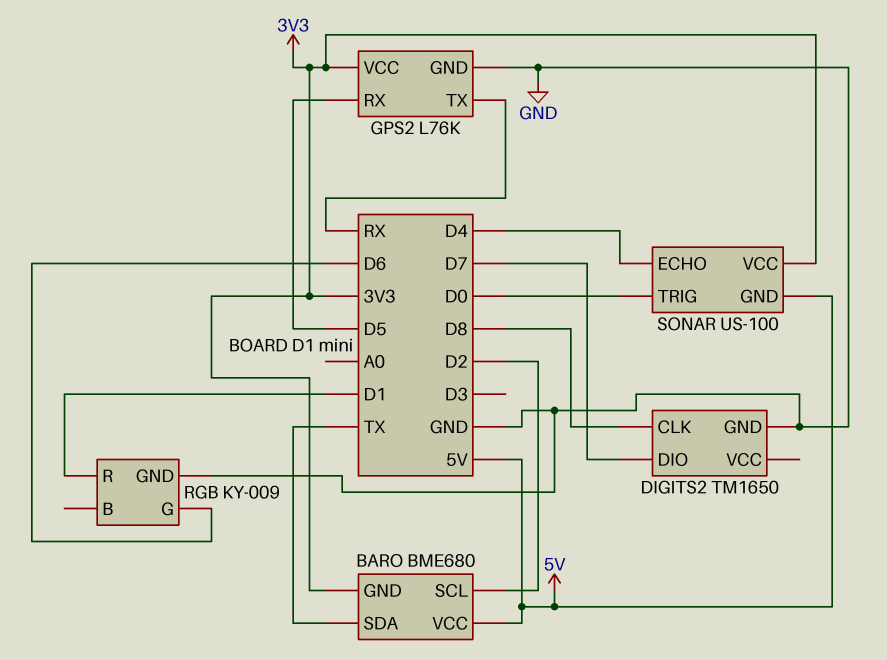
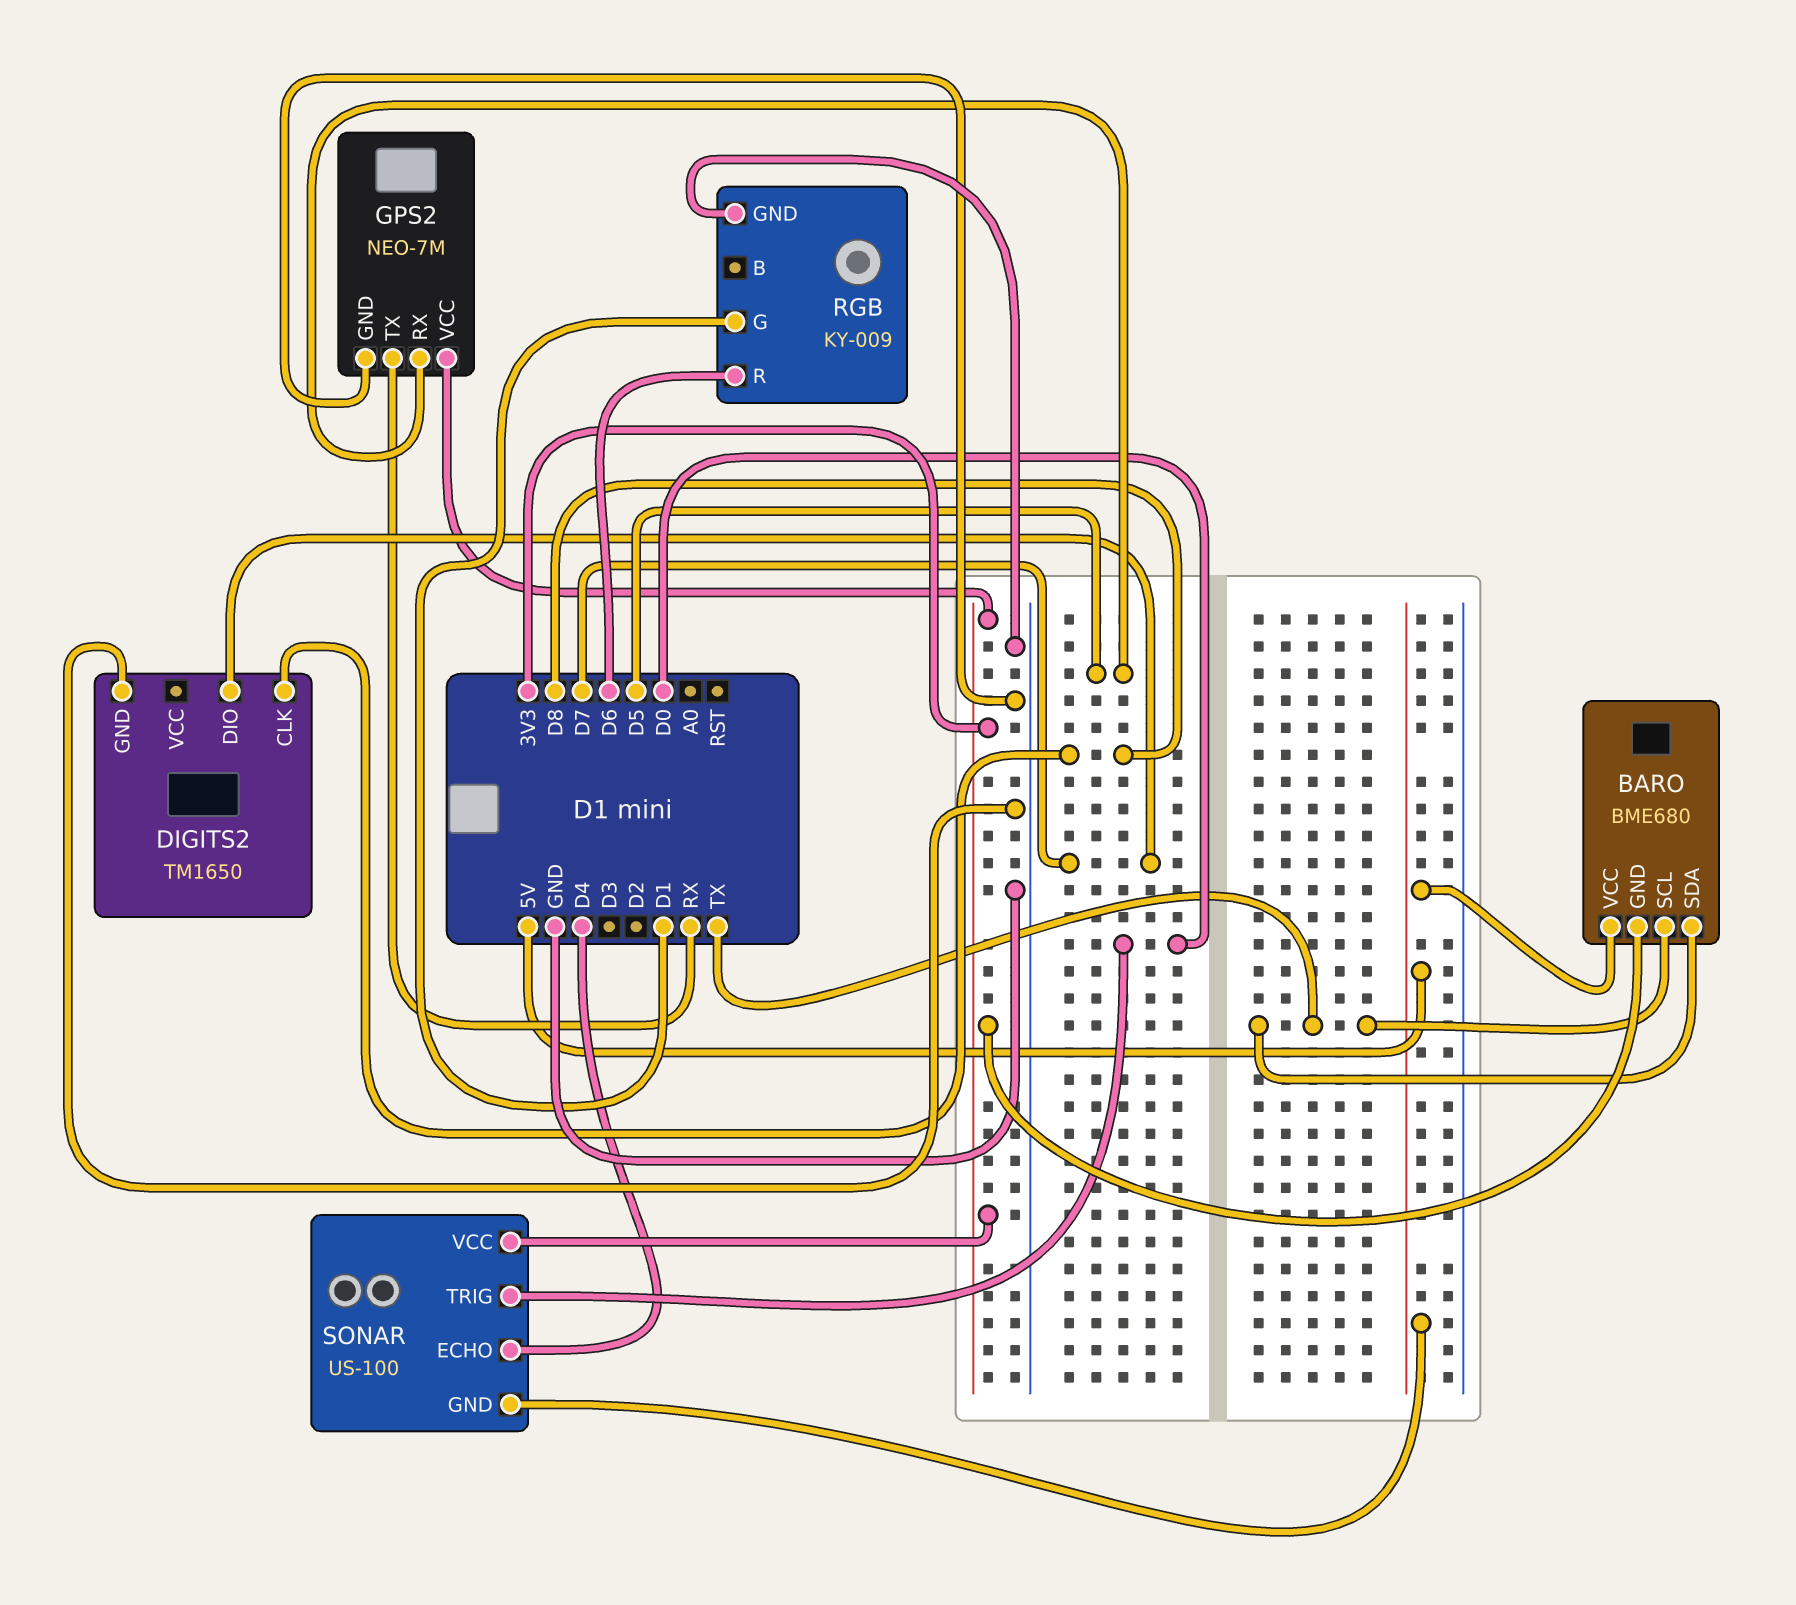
BARO pin SCL: D2 -> TX
GPS2: L76K -> NEO-7M
RGB pin G: D6 -> D1
RGB pin R: D1 -> D6

